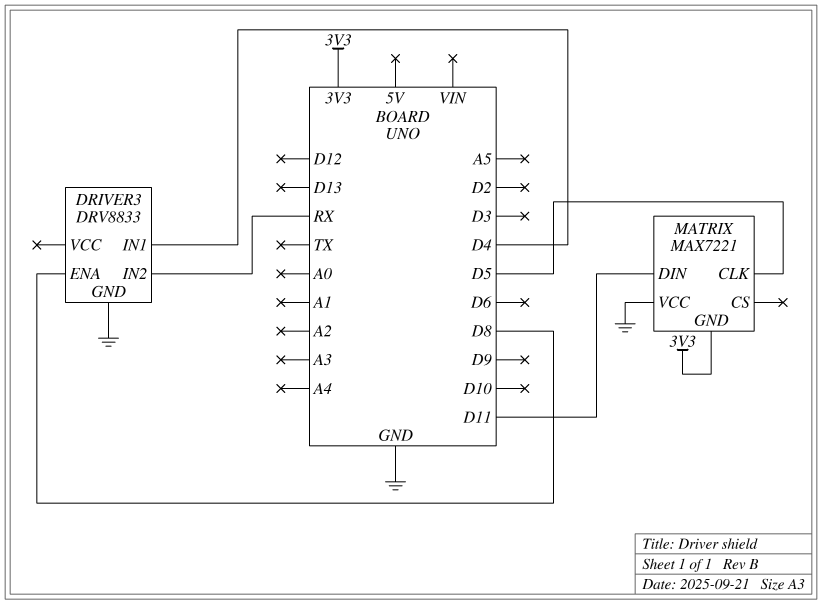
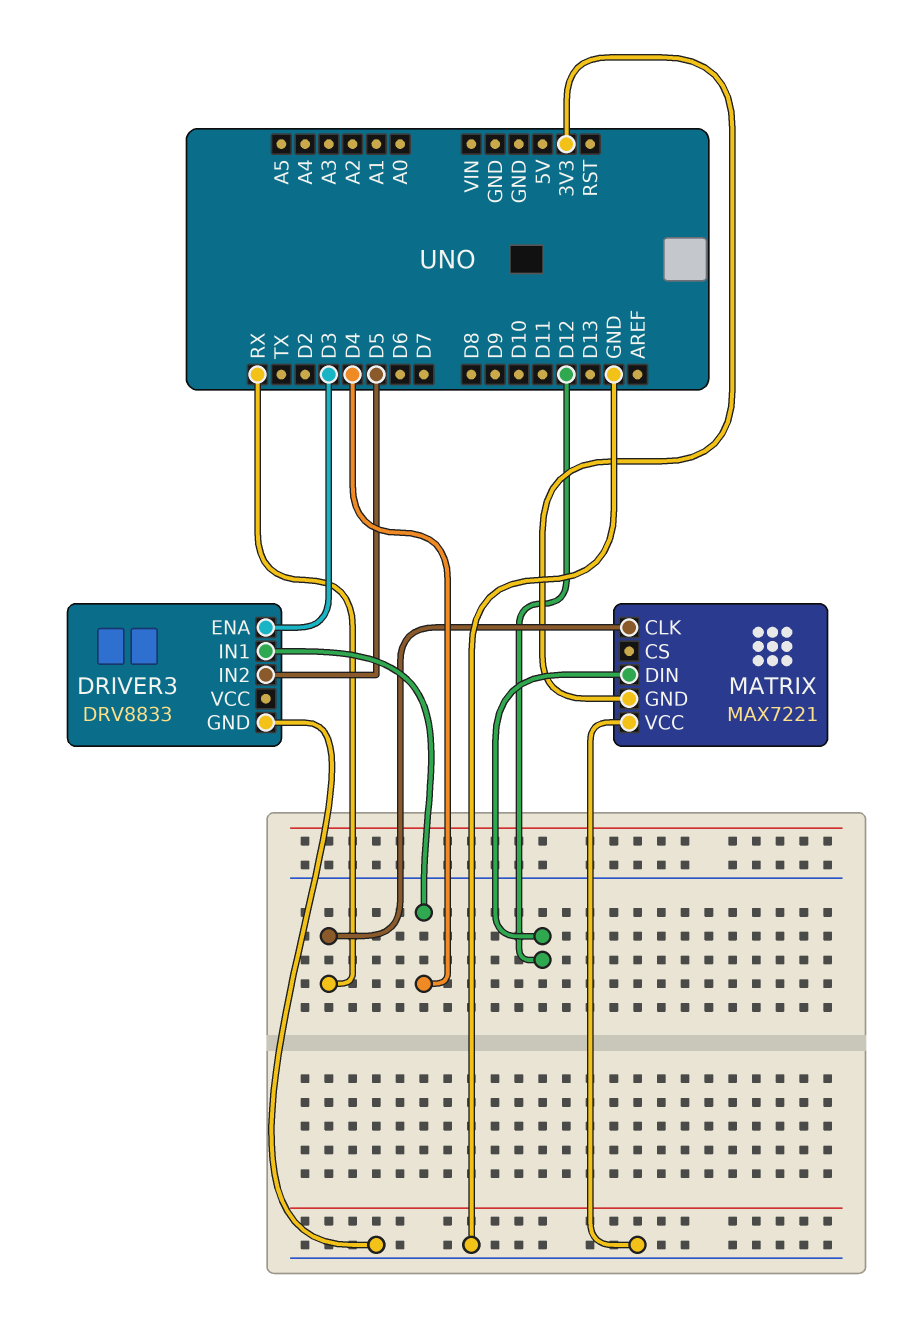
DRIVER3 pin ENA: D8 -> D3
DRIVER3 pin IN2: RX -> D5
MATRIX pin CLK: D5 -> RX
MATRIX pin DIN: D11 -> D12

